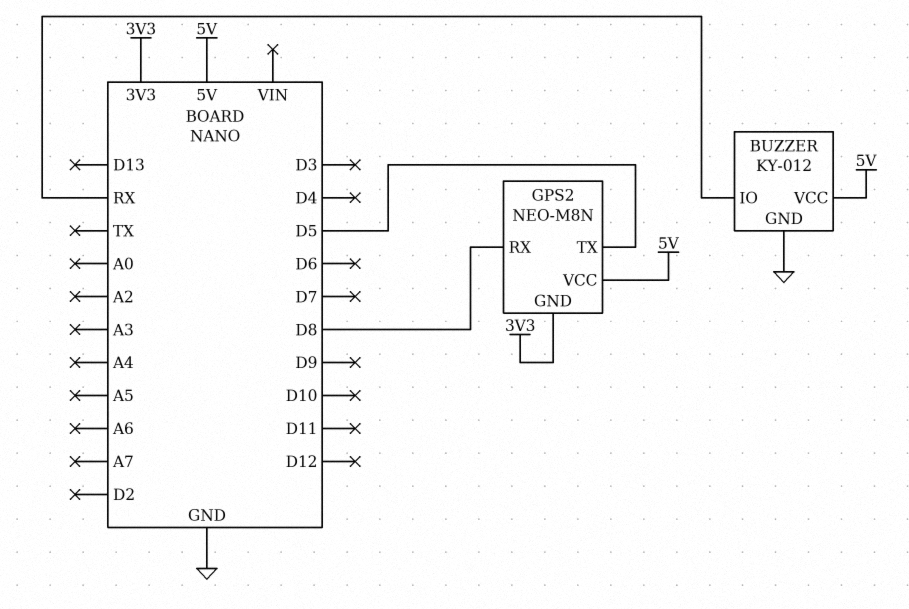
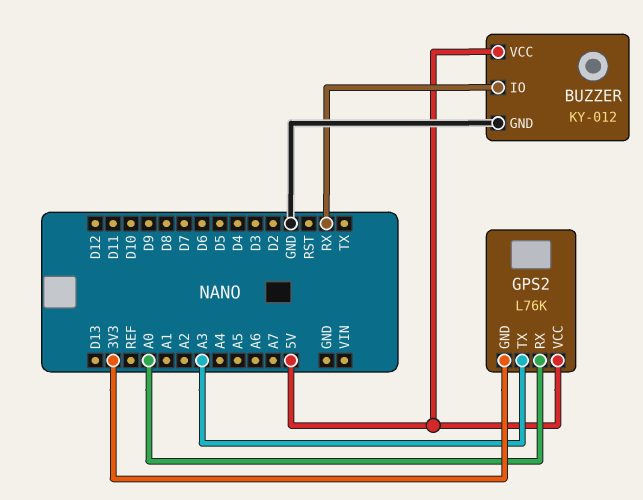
GPS2: NEO-M8N -> L76K
GPS2 pin RX: D8 -> A0
GPS2 pin TX: D5 -> A3

